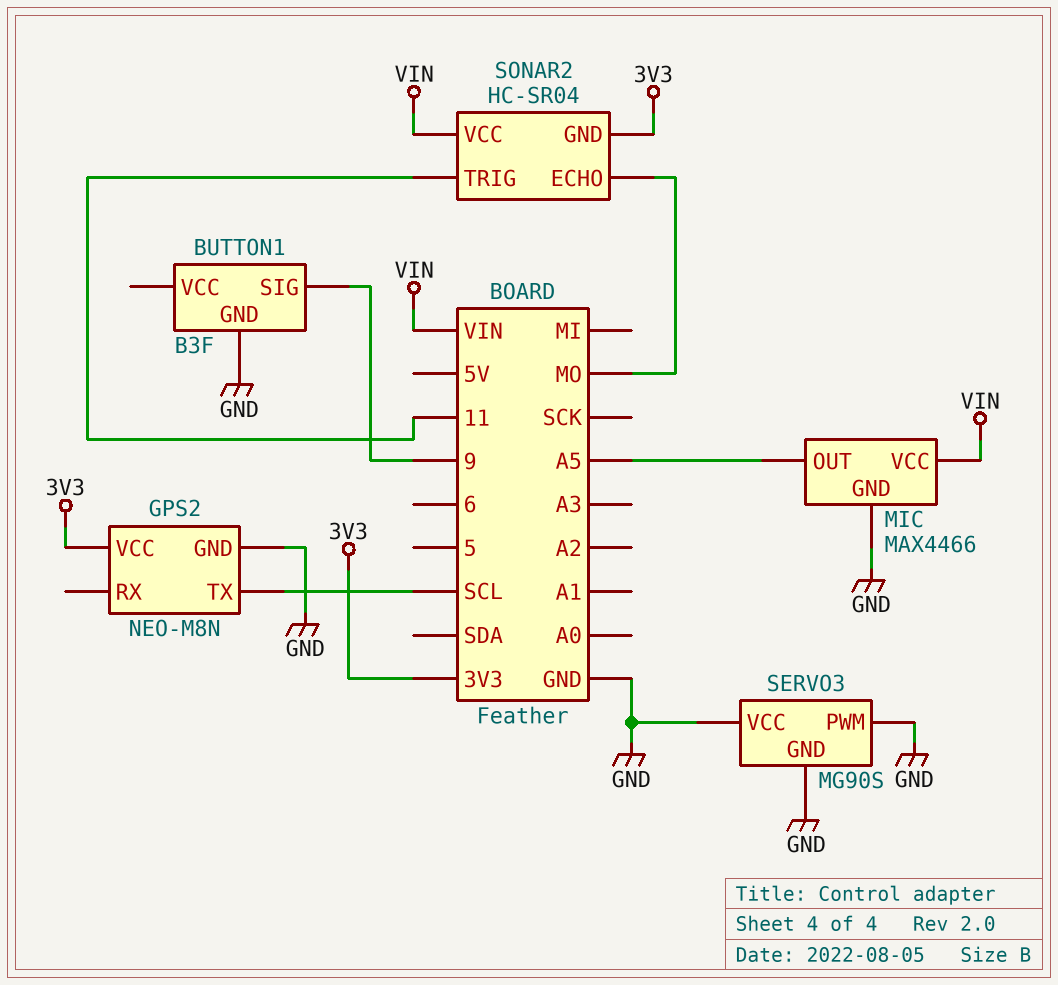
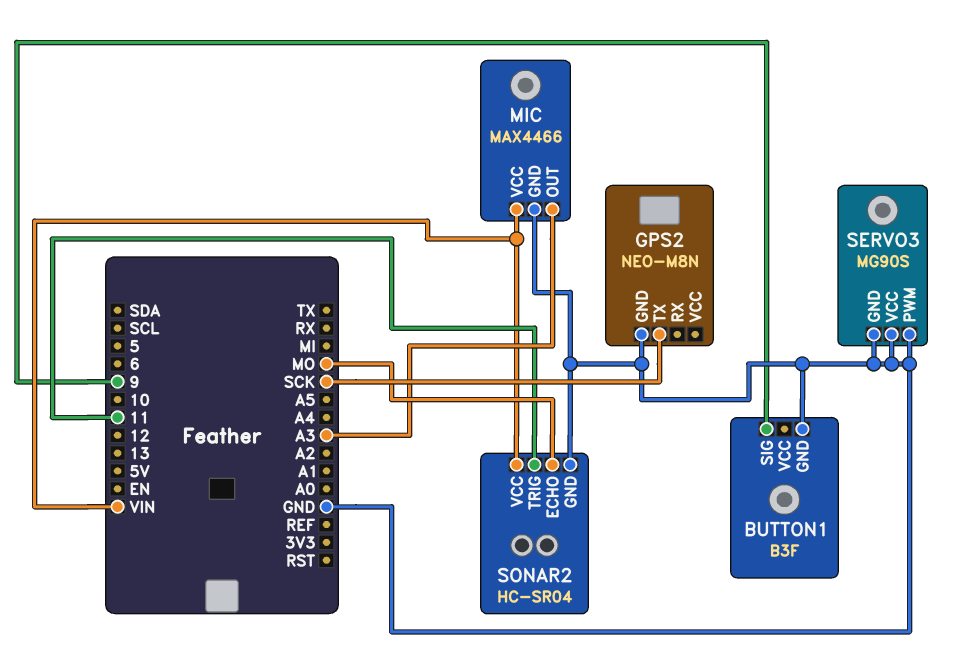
GPS2 pin TX: SCL -> SCK
GPS2 pin VCC: 3V3 -> none
MIC pin OUT: A5 -> A3
SONAR2 pin GND: 3V3 -> GND

